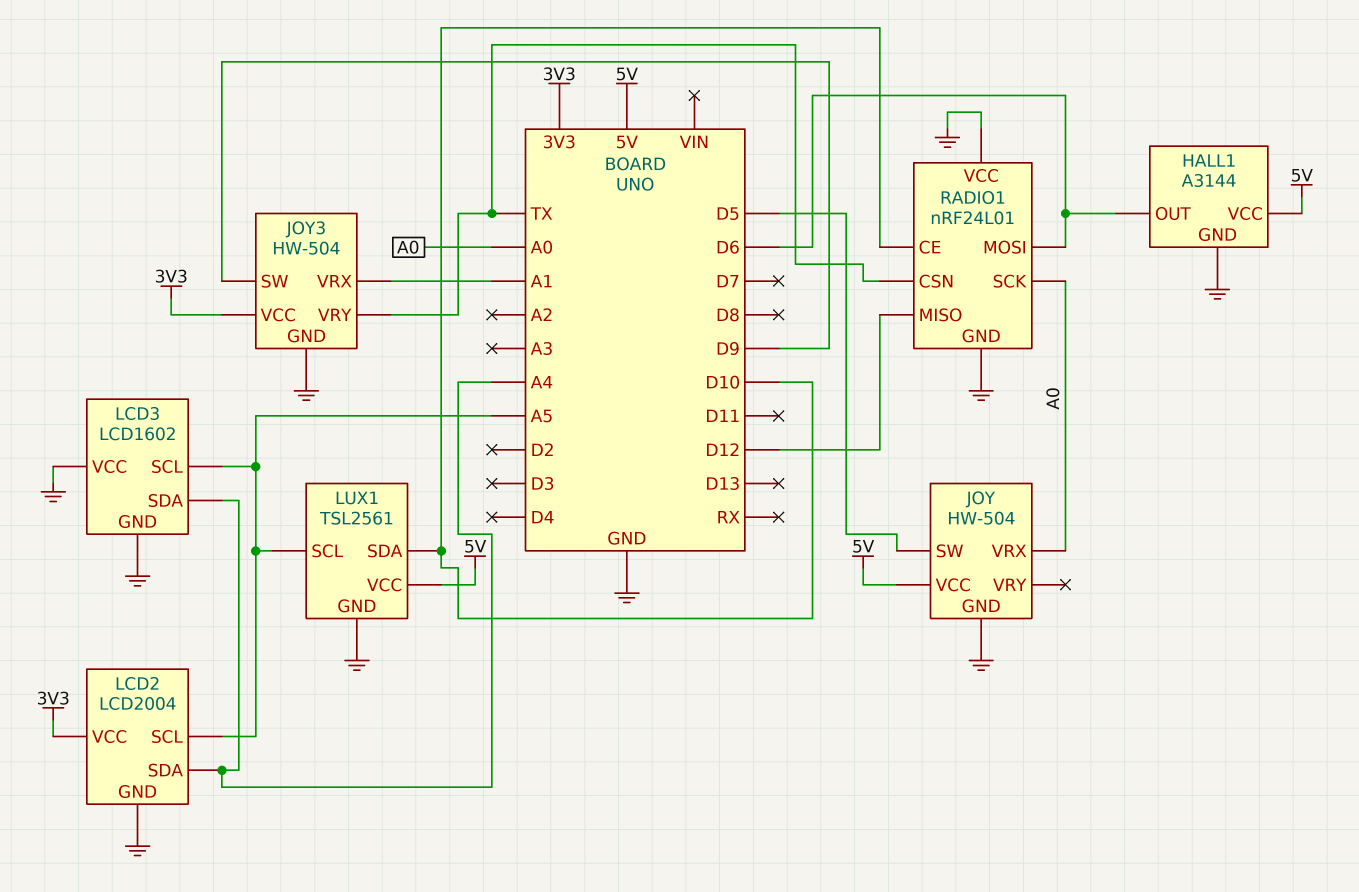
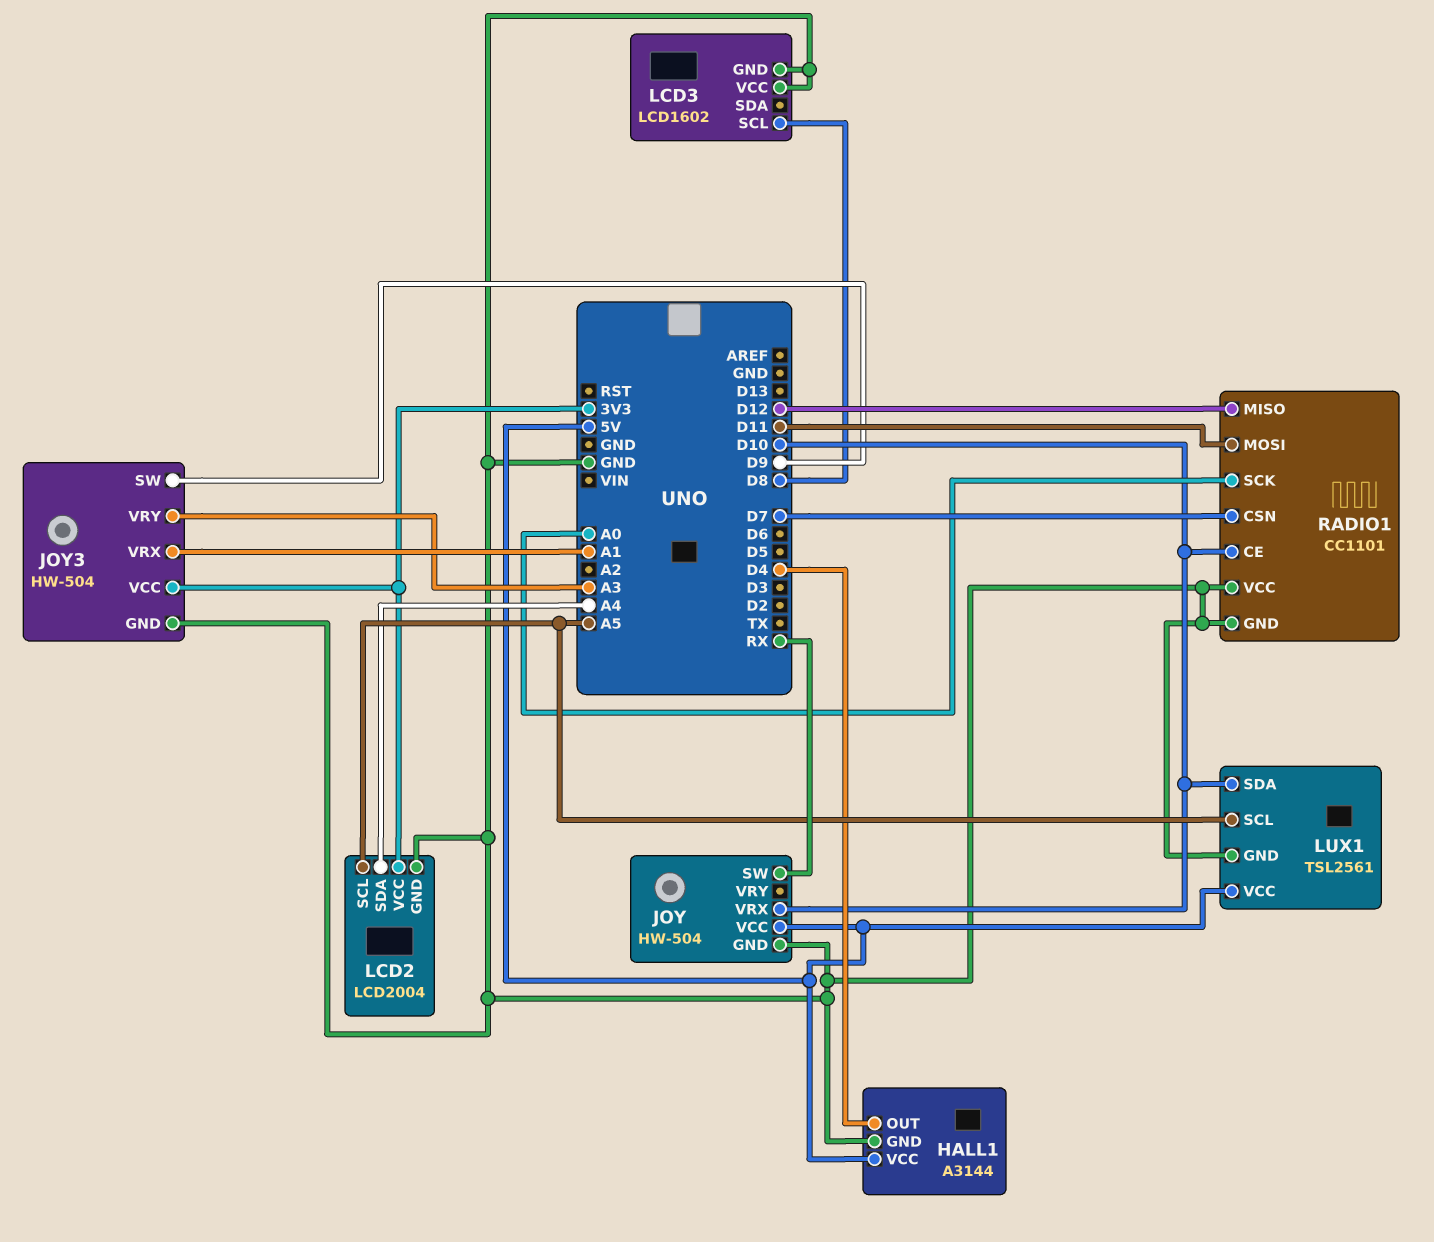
HALL1 pin OUT: D6 -> D4
JOY pin SW: D5 -> RX
JOY pin VRX: A0 -> D10
JOY3 pin VRY: TX -> A3
LCD3 pin SCL: A5 -> D8
LCD3 pin SDA: A4 -> none
RADIO1: nRF24L01 -> CC1101
RADIO1 pin CSN: TX -> D7
RADIO1 pin MOSI: D6 -> D11

